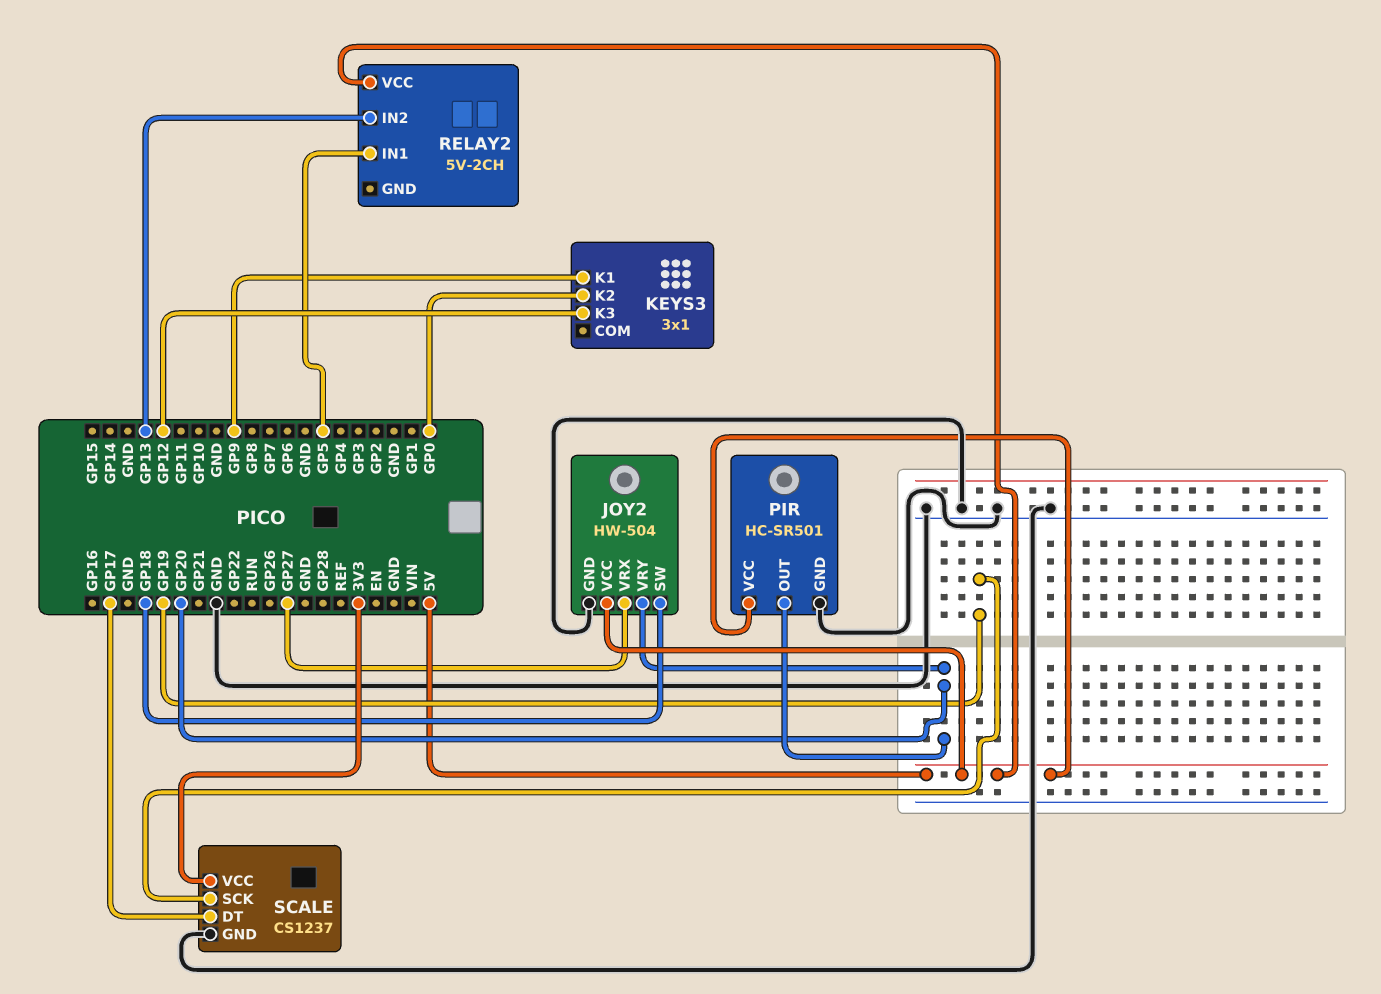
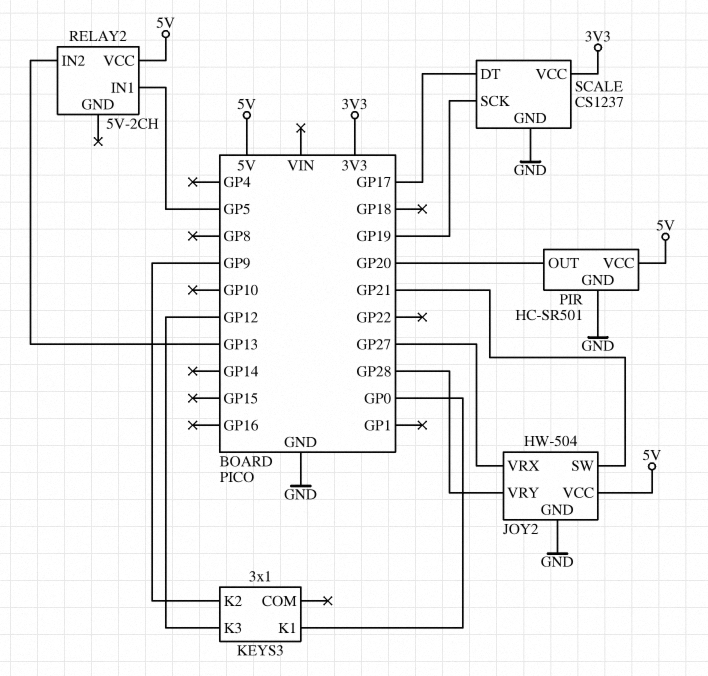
JOY2 pin SW: GP18 -> GP21
JOY2 pin VRY: GP20 -> GP28
KEYS3 pin K1: GP9 -> GP0
KEYS3 pin K2: GP0 -> GP9

